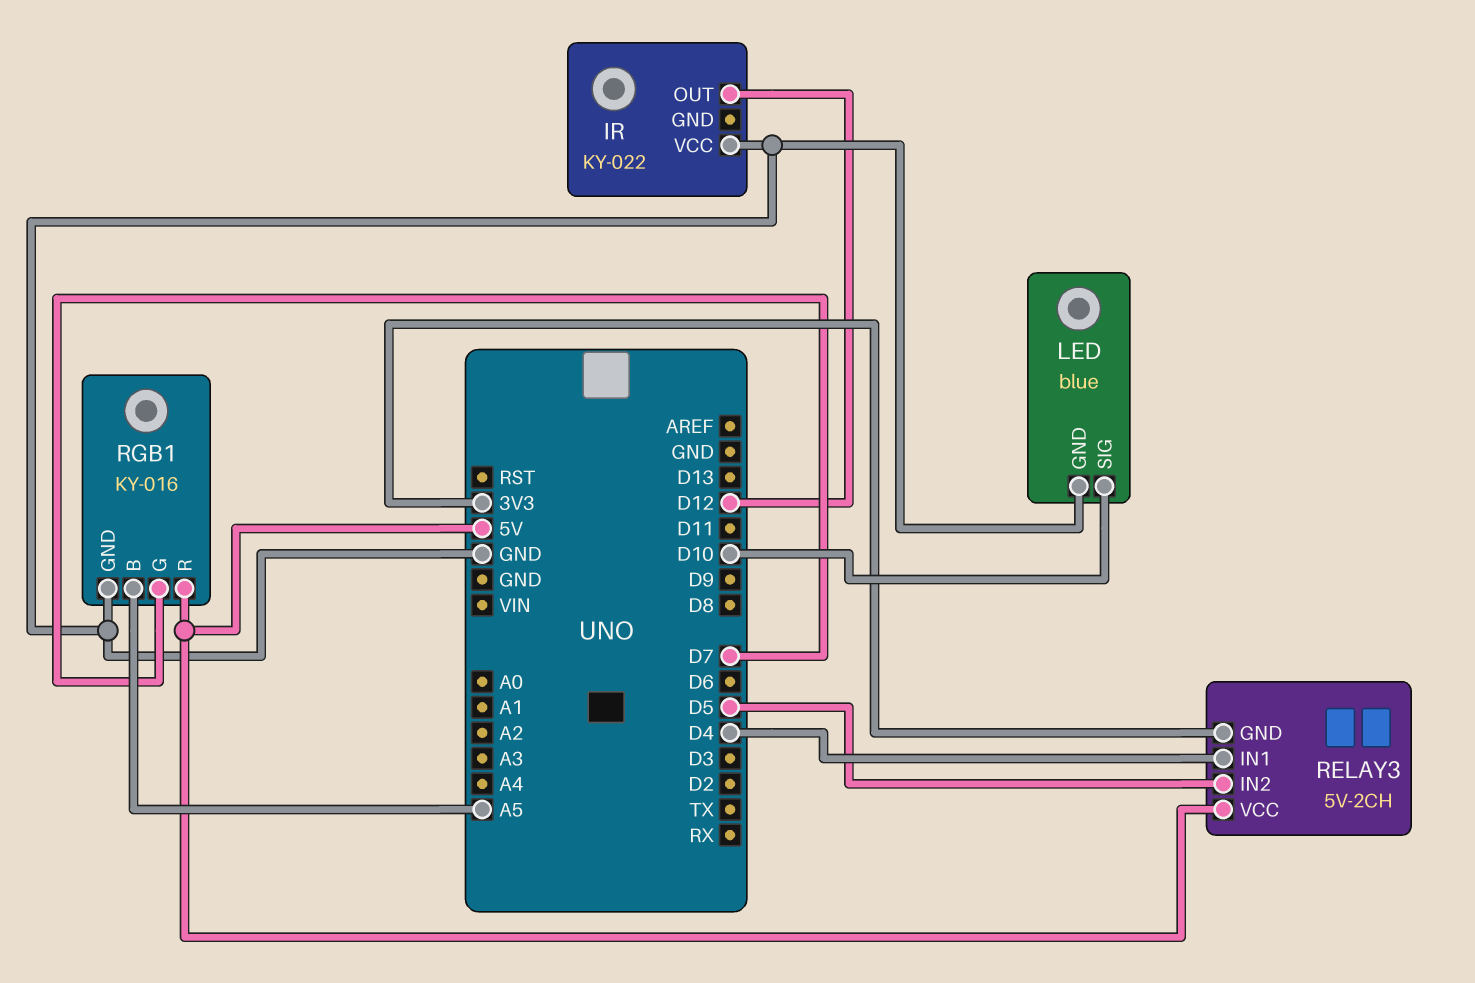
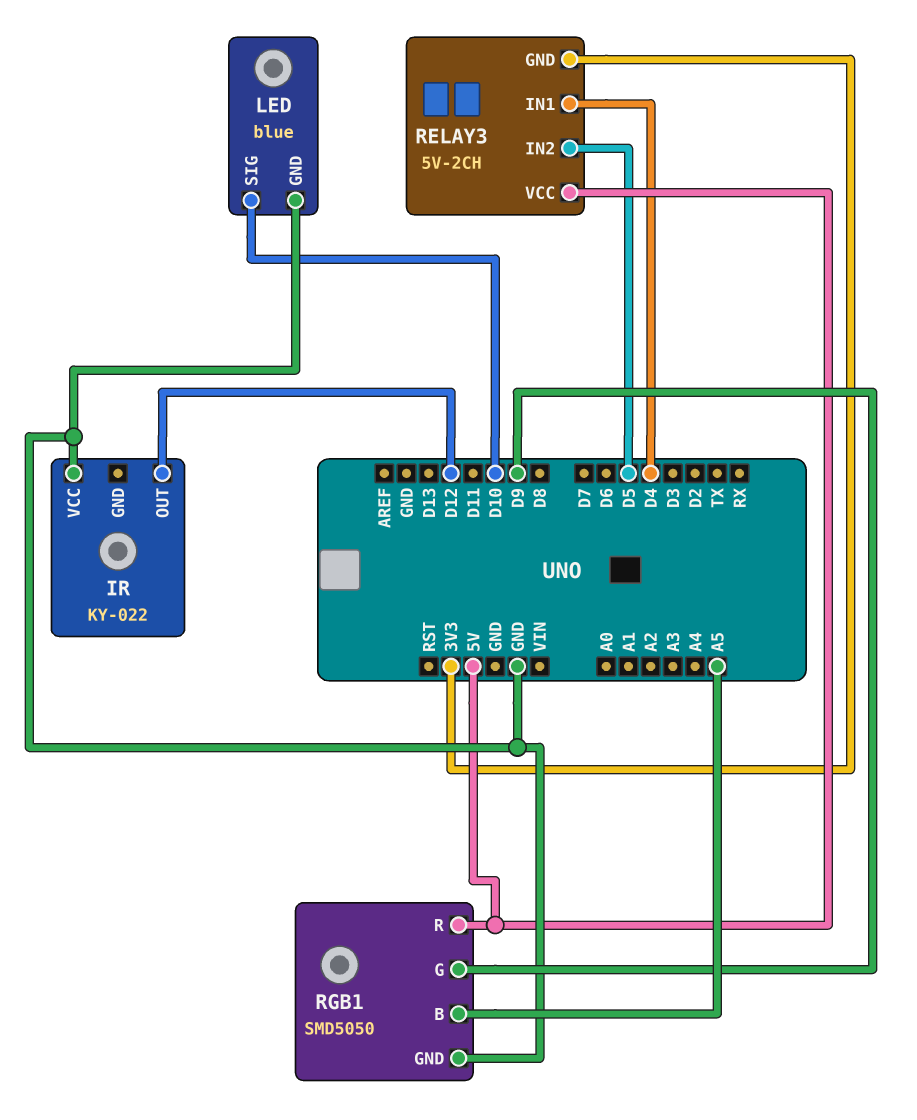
RGB1: KY-016 -> SMD5050
RGB1 pin G: D7 -> D9

